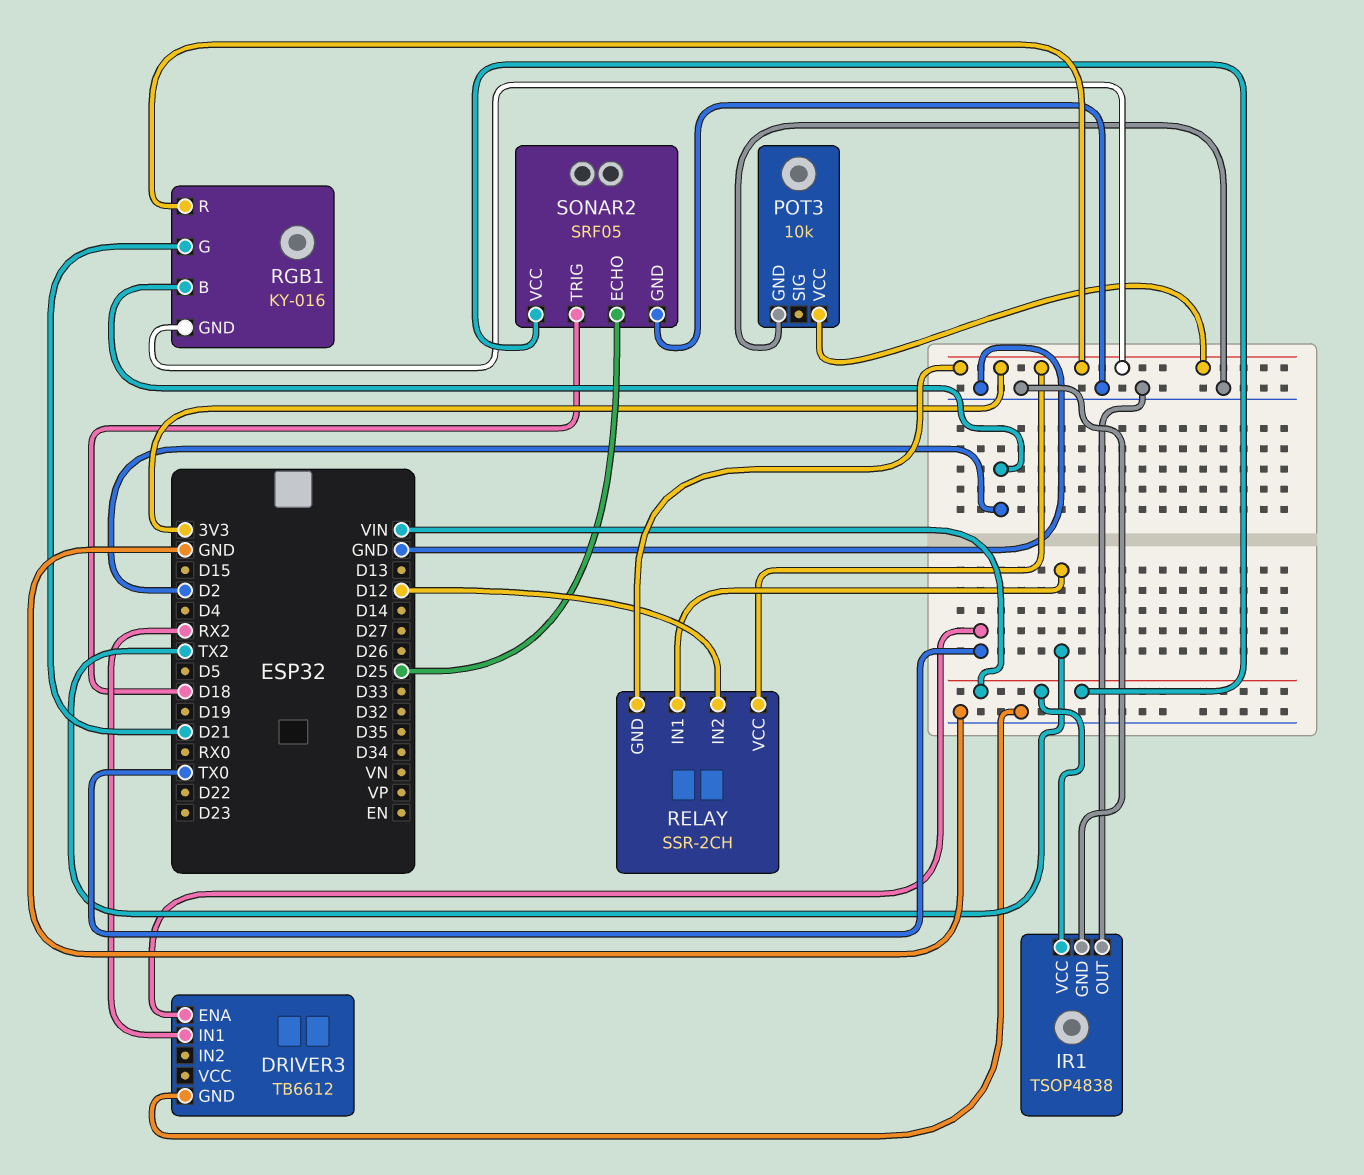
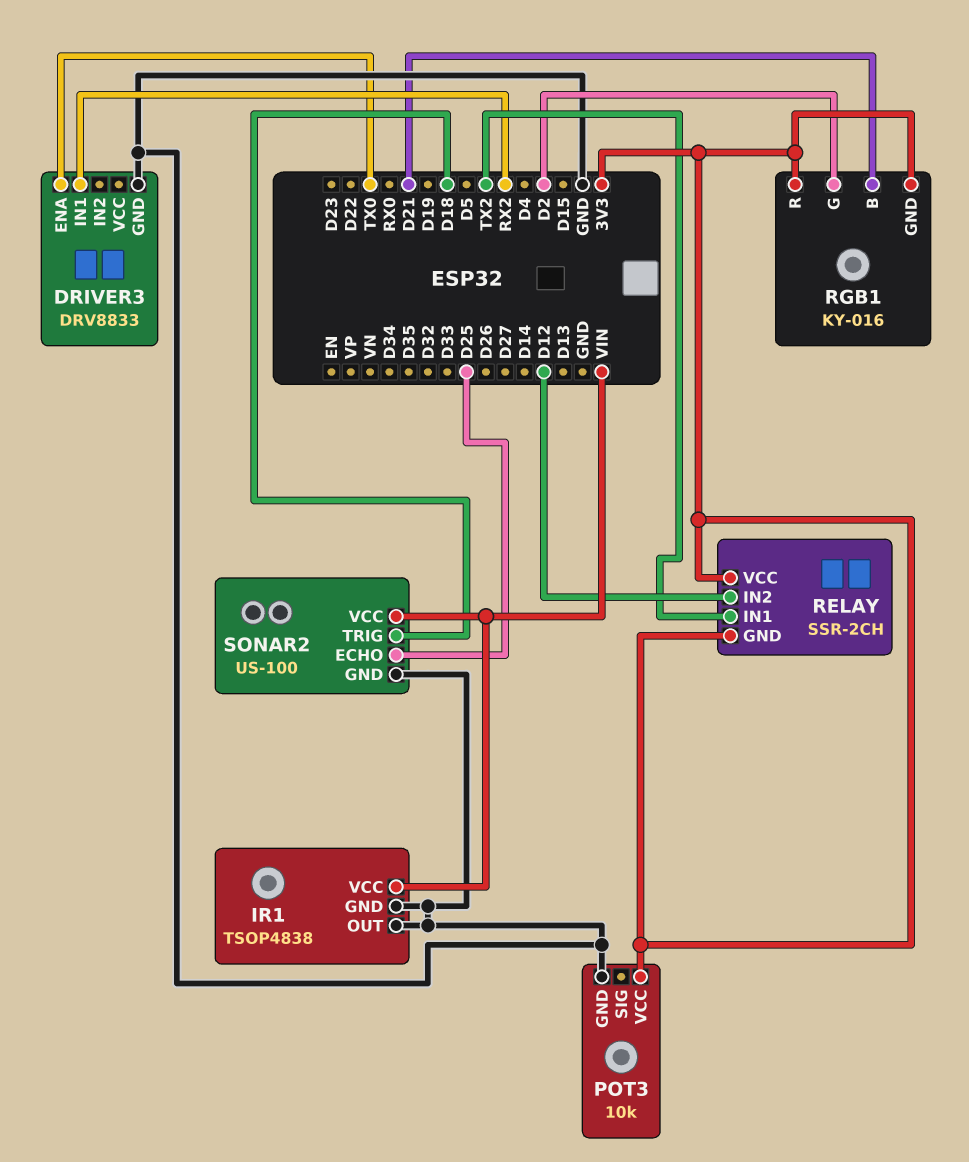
DRIVER3: TB6612 -> DRV8833
RGB1 pin B: D2 -> D21
RGB1 pin G: D21 -> D2
SONAR2: SRF05 -> US-100

